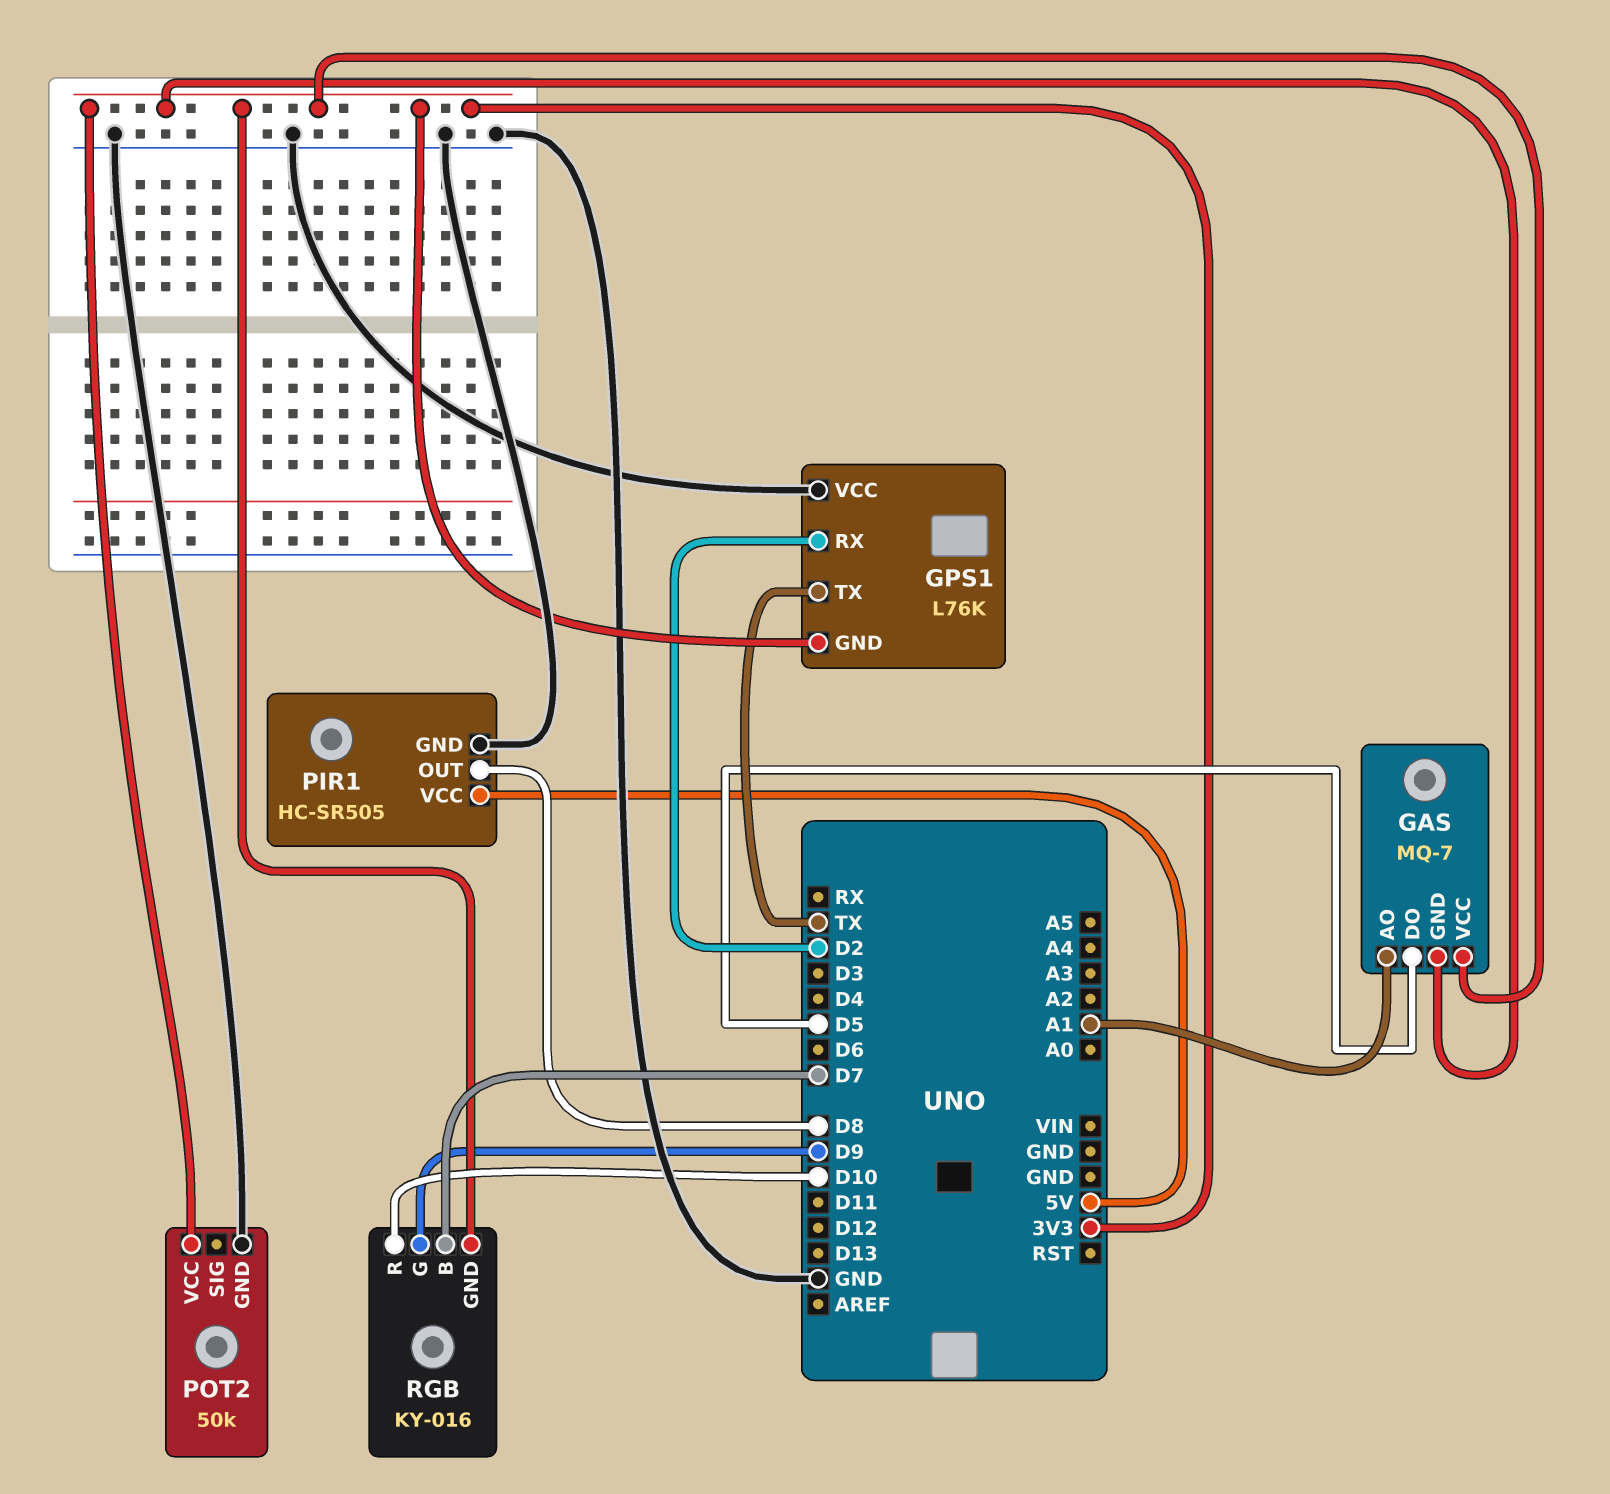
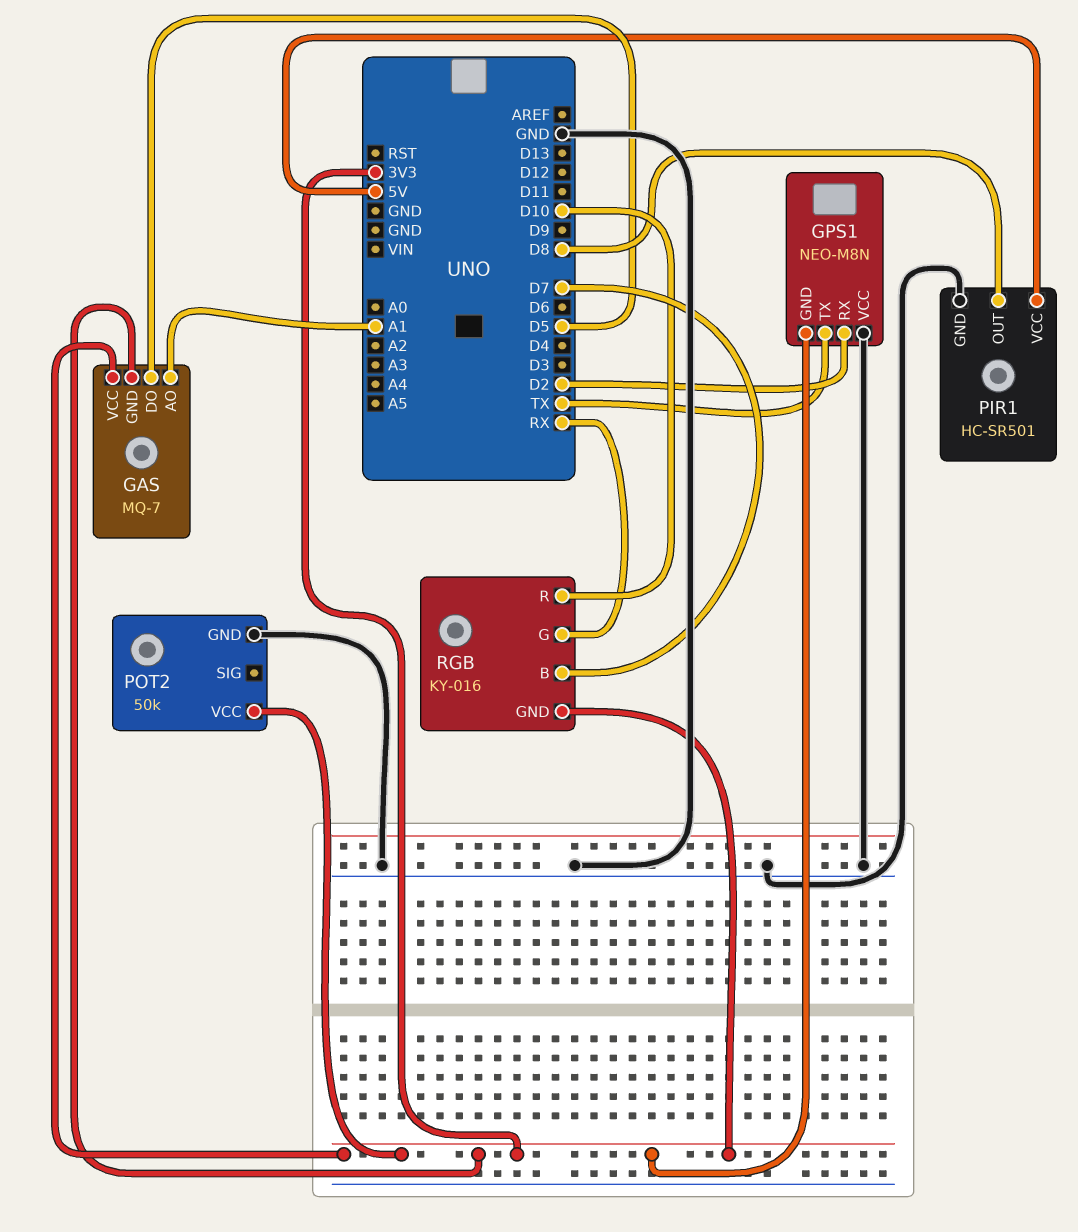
GPS1: L76K -> NEO-M8N
PIR1: HC-SR505 -> HC-SR501
RGB pin G: D9 -> RX

